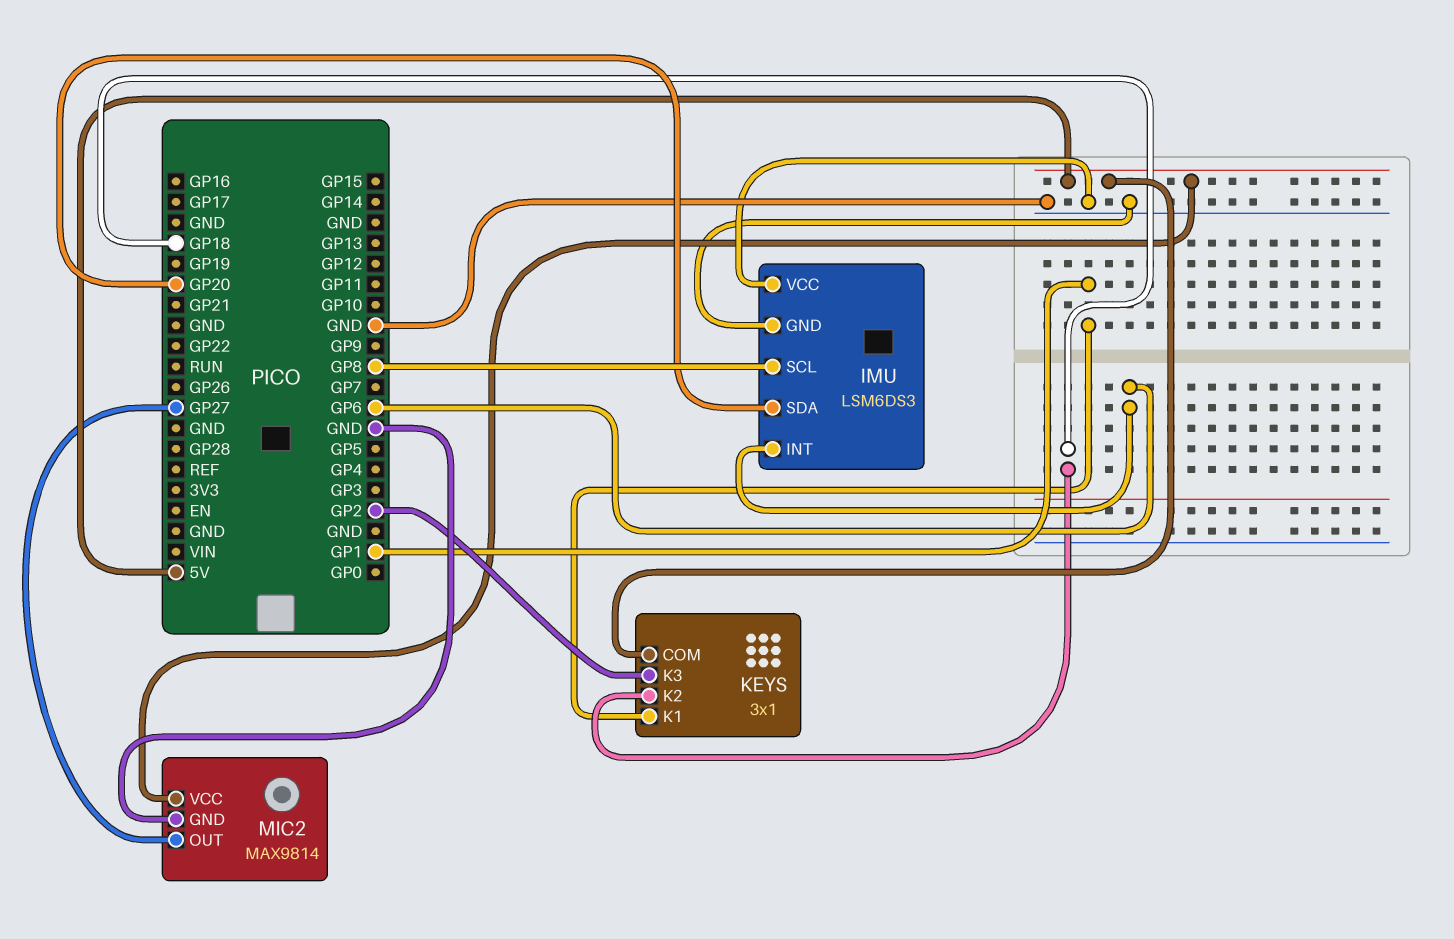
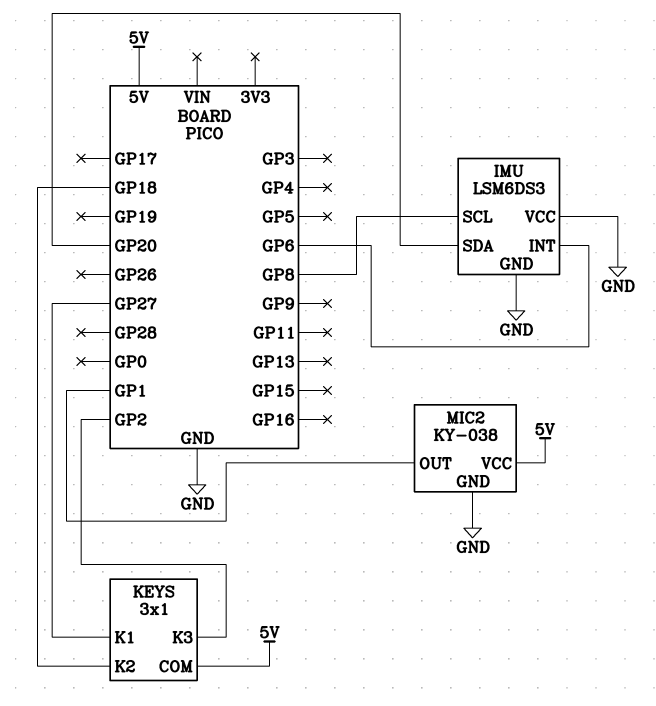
KEYS pin K1: GP1 -> GP27
MIC2: MAX9814 -> KY-038
MIC2 pin OUT: GP27 -> GP1

